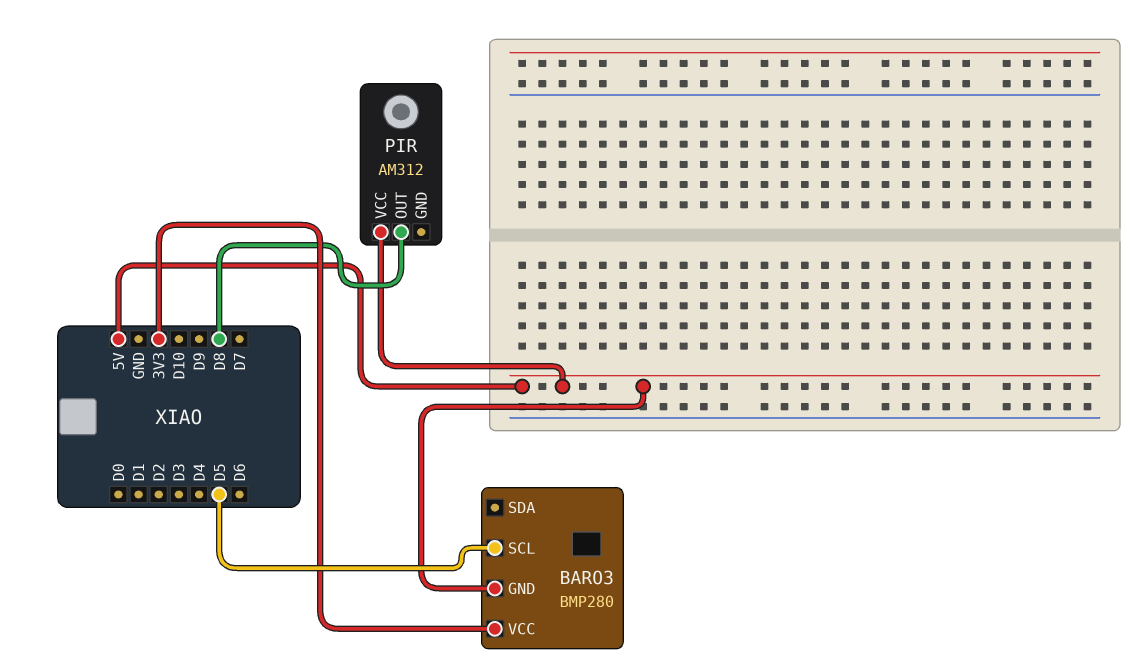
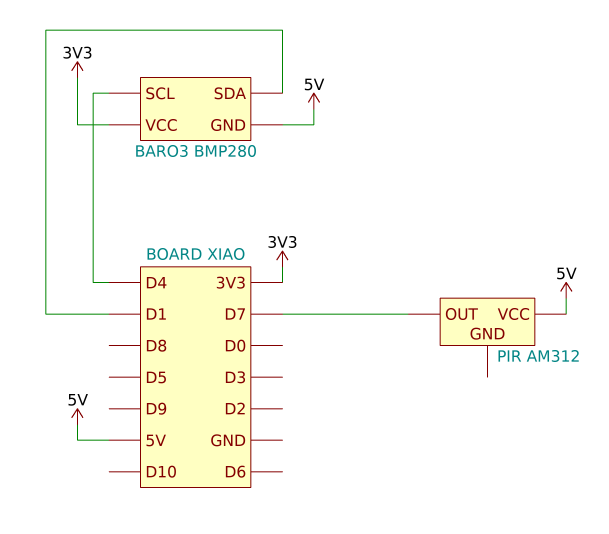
BARO3 pin SCL: D5 -> D4
BARO3 pin SDA: none -> D1
PIR pin OUT: D8 -> D7

